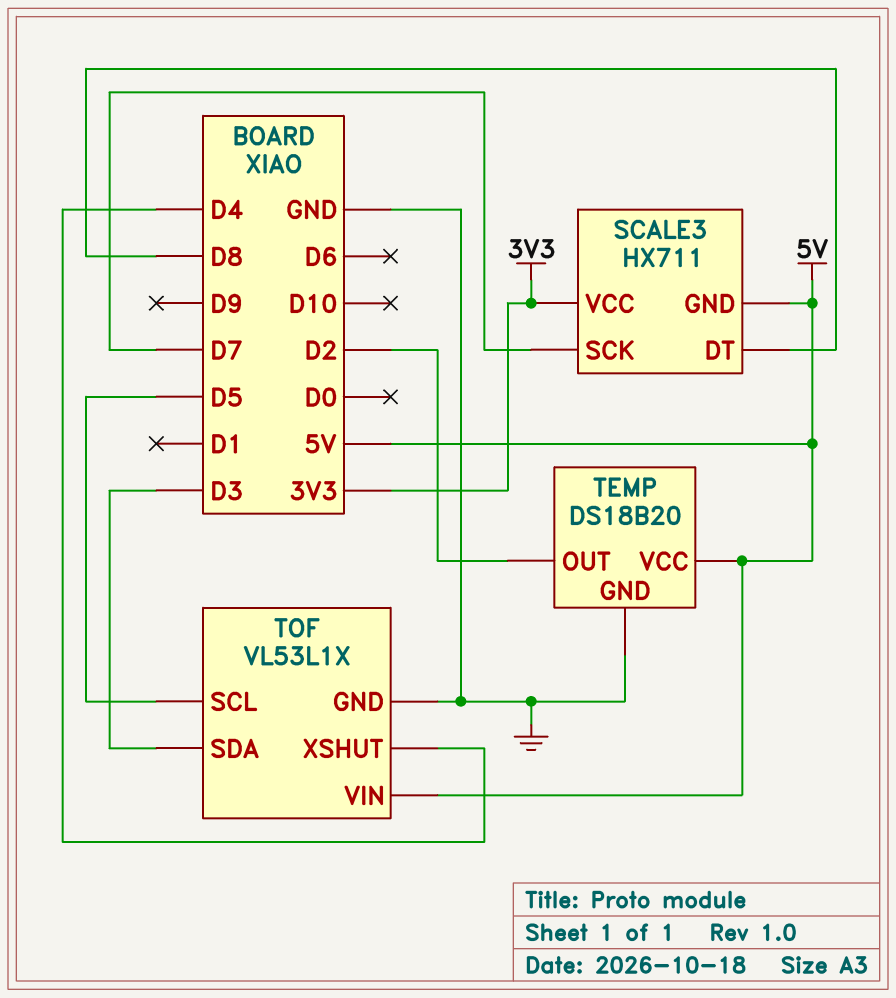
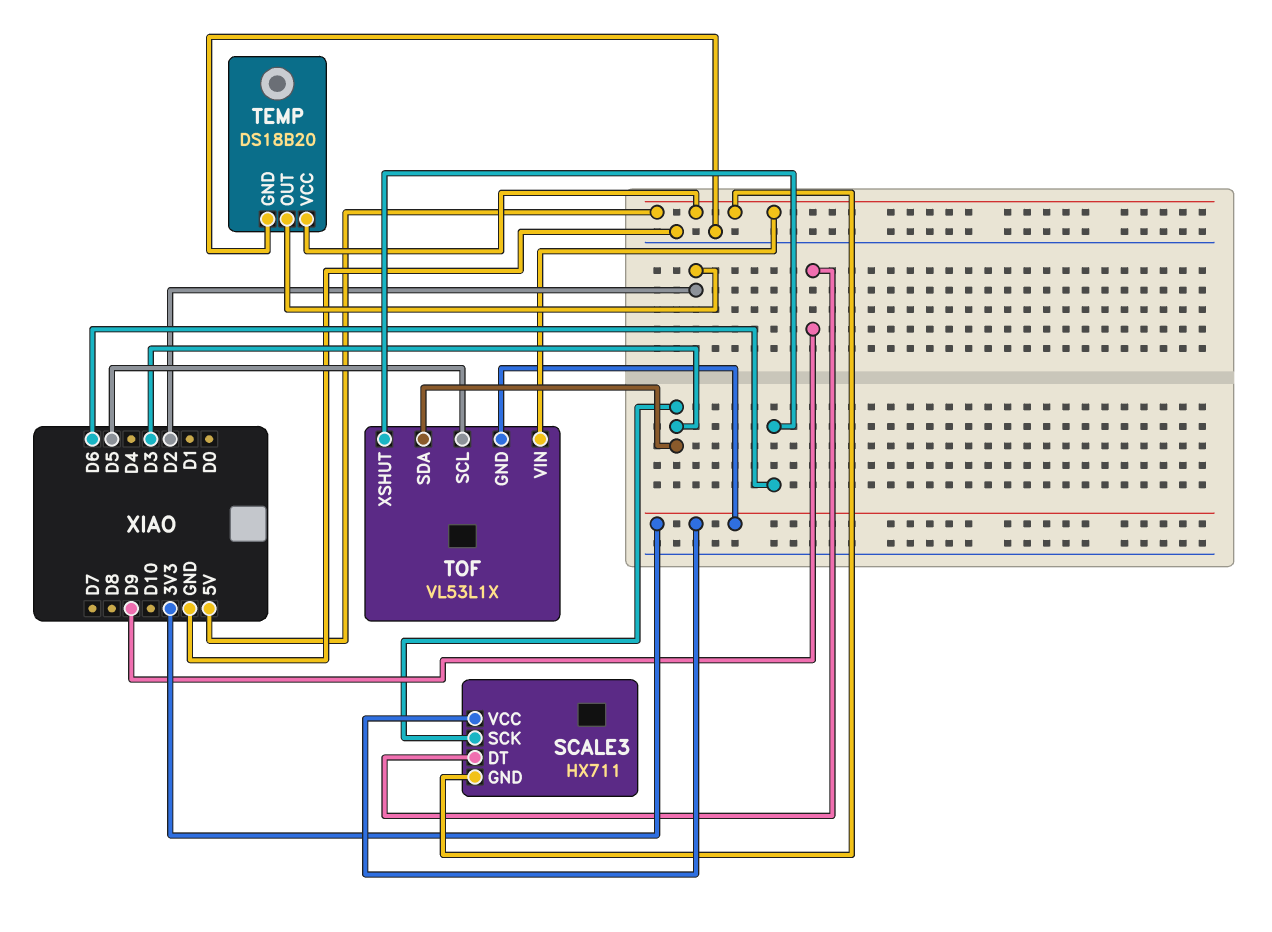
SCALE3 pin DT: D8 -> D9
SCALE3 pin SCK: D7 -> D3
TOF pin GND: GND -> 3V3
TOF pin XSHUT: D4 -> D6

